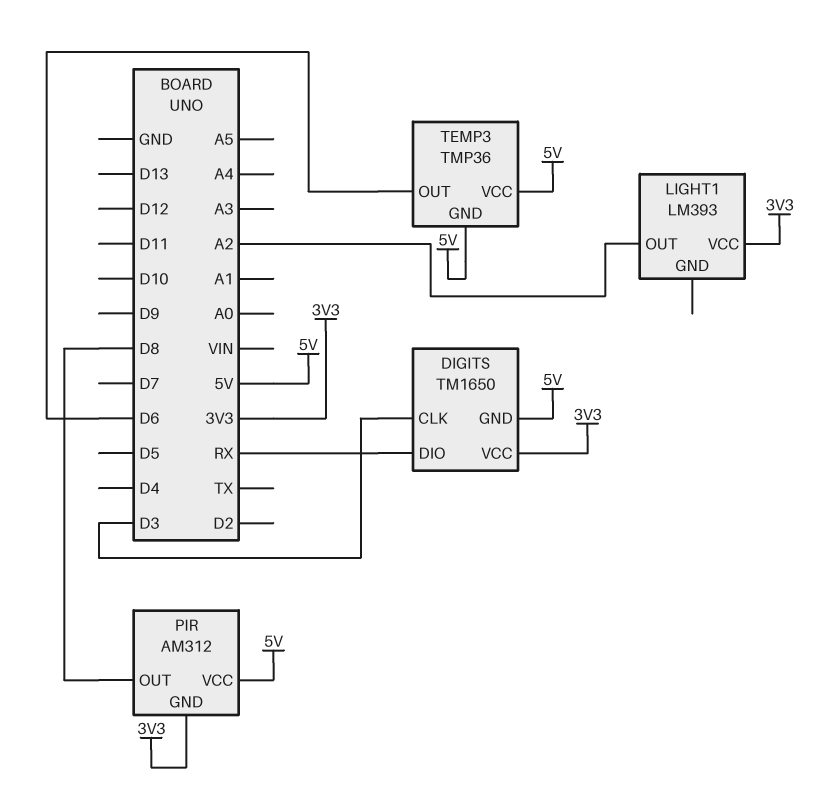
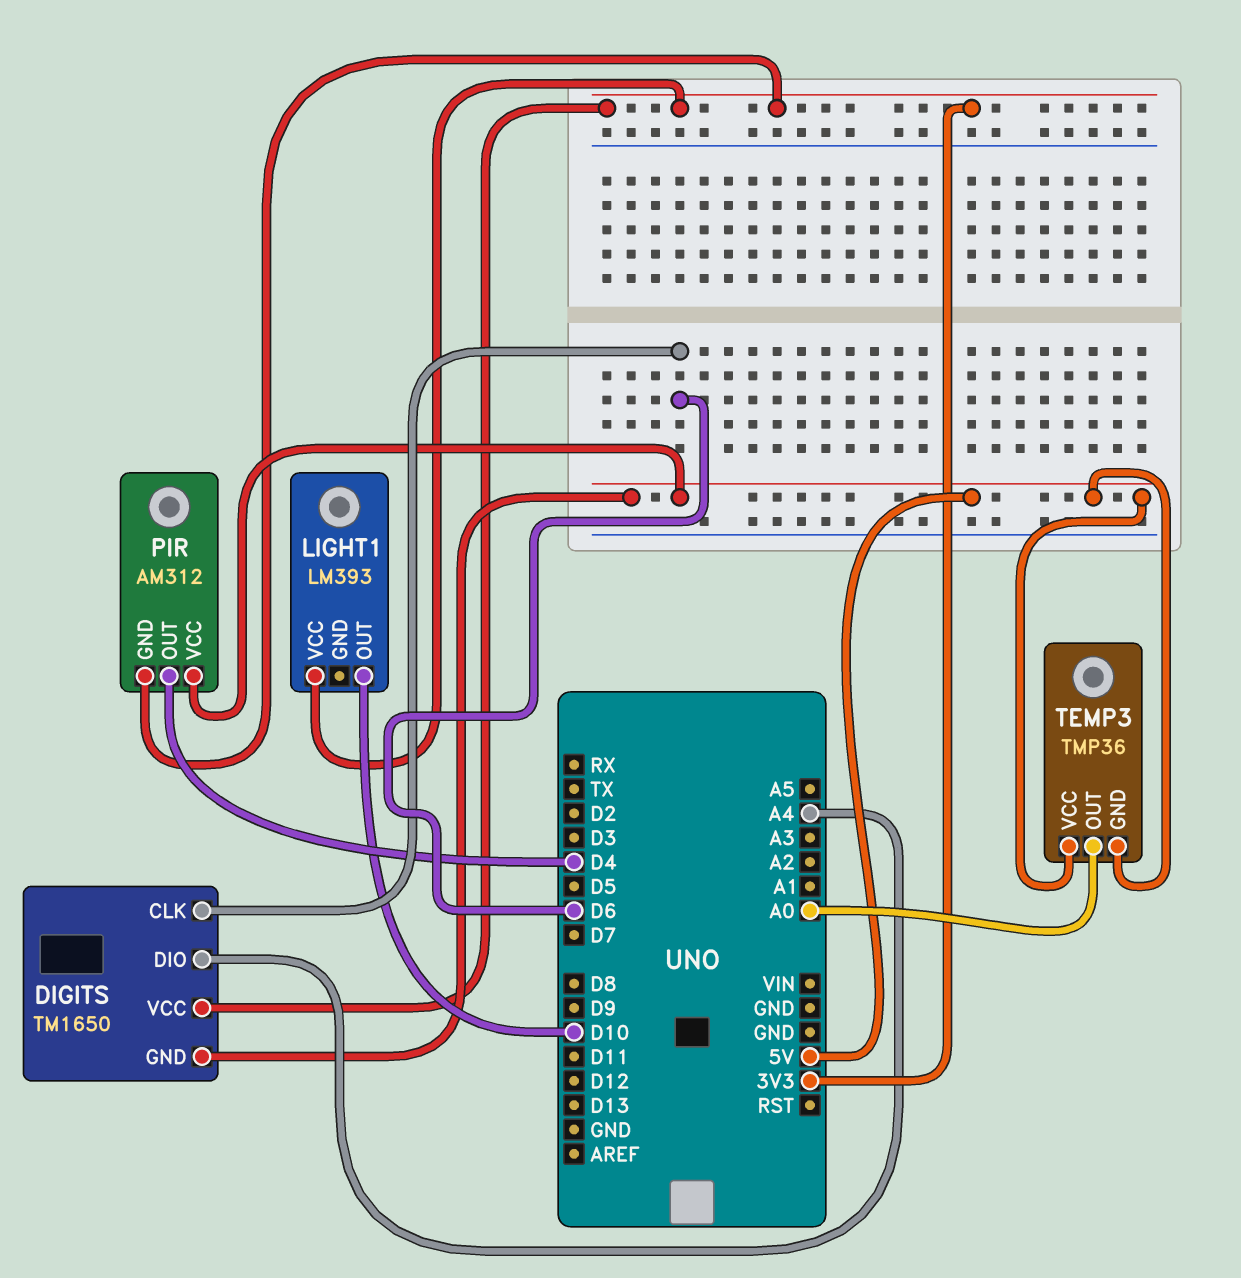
DIGITS pin CLK: D3 -> D6
DIGITS pin DIO: RX -> A4
LIGHT1 pin OUT: A2 -> D10
PIR pin OUT: D8 -> D4
TEMP3 pin OUT: D6 -> A0

